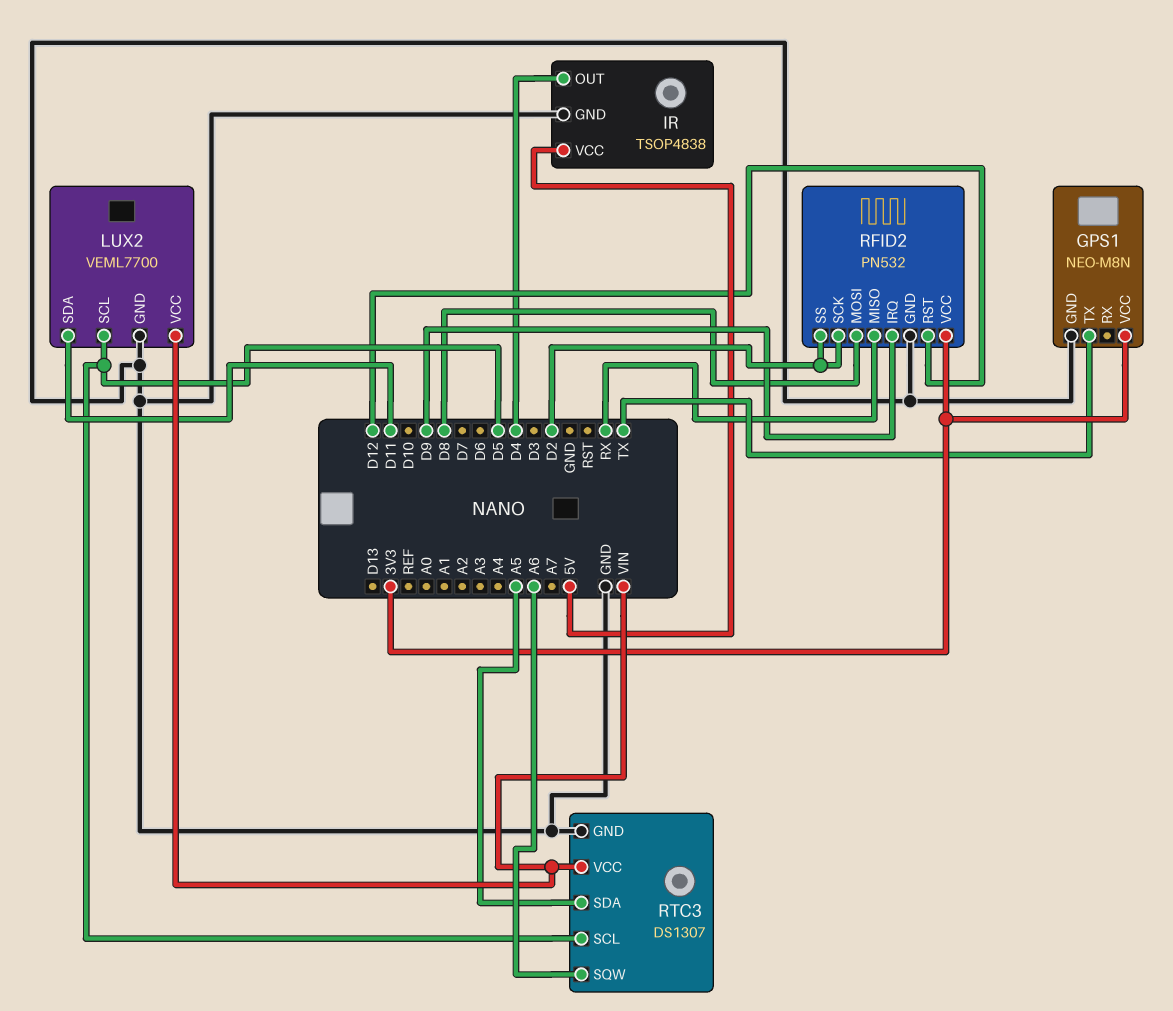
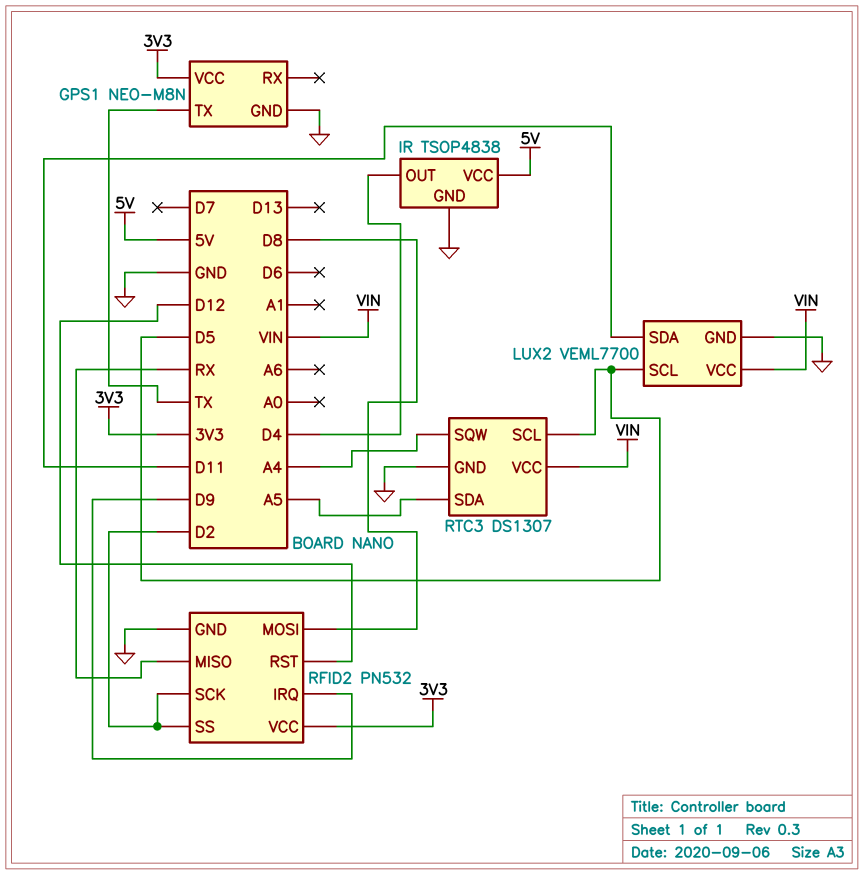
RTC3 pin SQW: A6 -> A4

